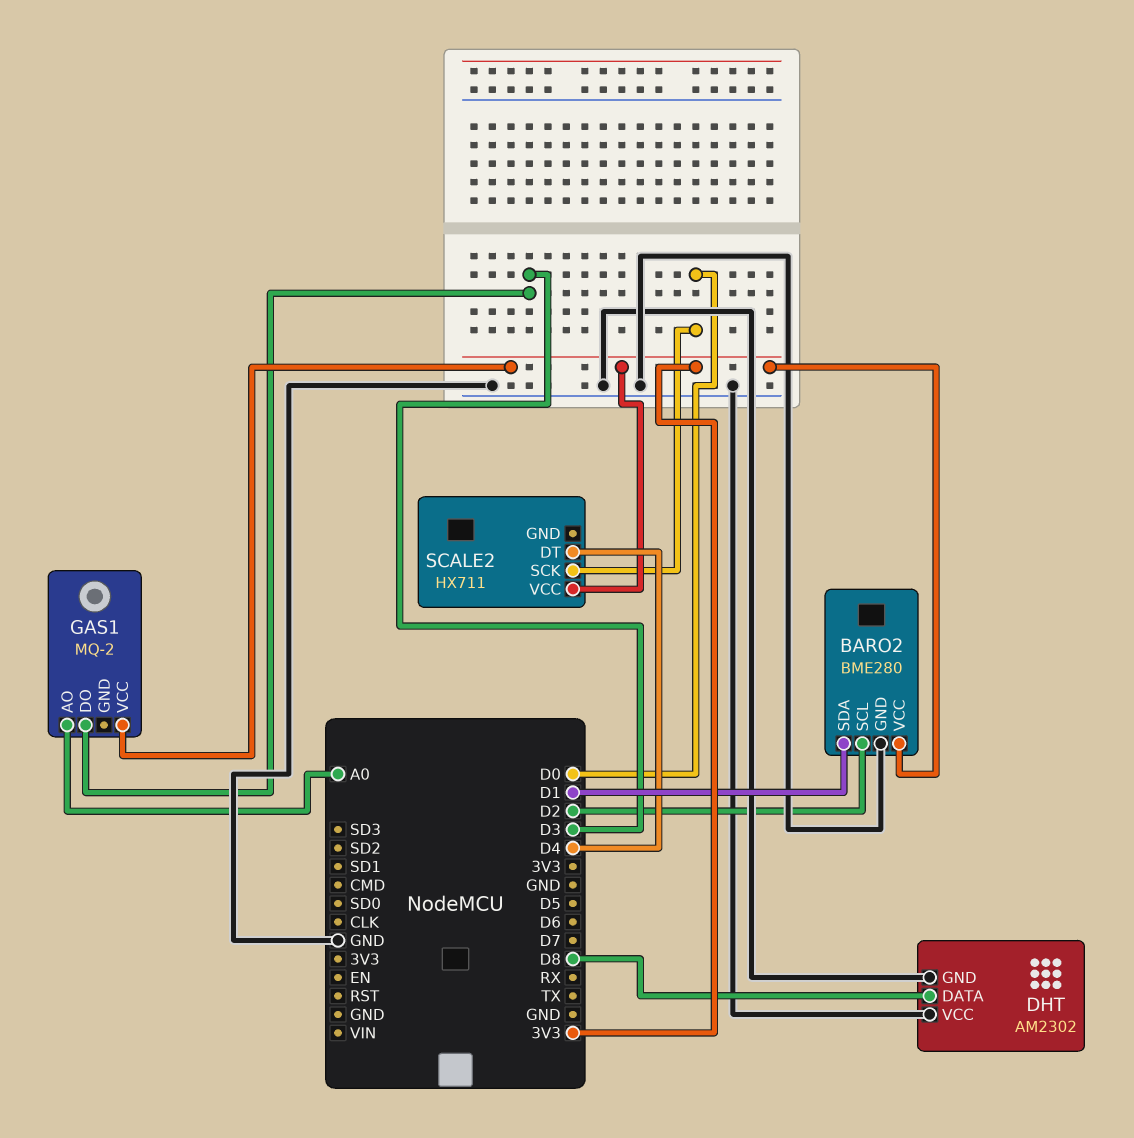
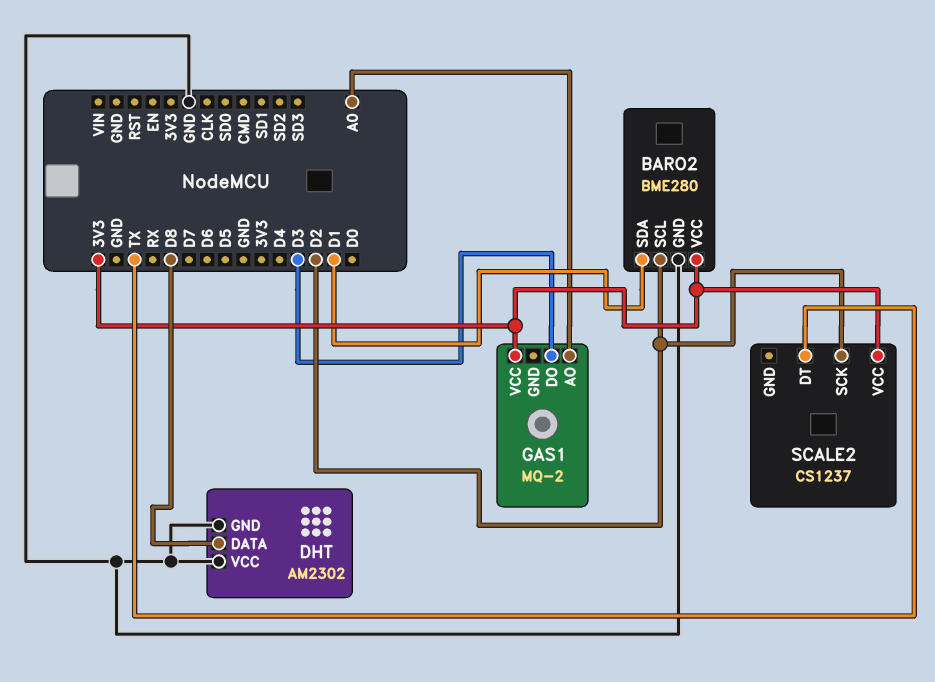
SCALE2: HX711 -> CS1237
SCALE2 pin DT: D4 -> TX
SCALE2 pin SCK: D0 -> D2

